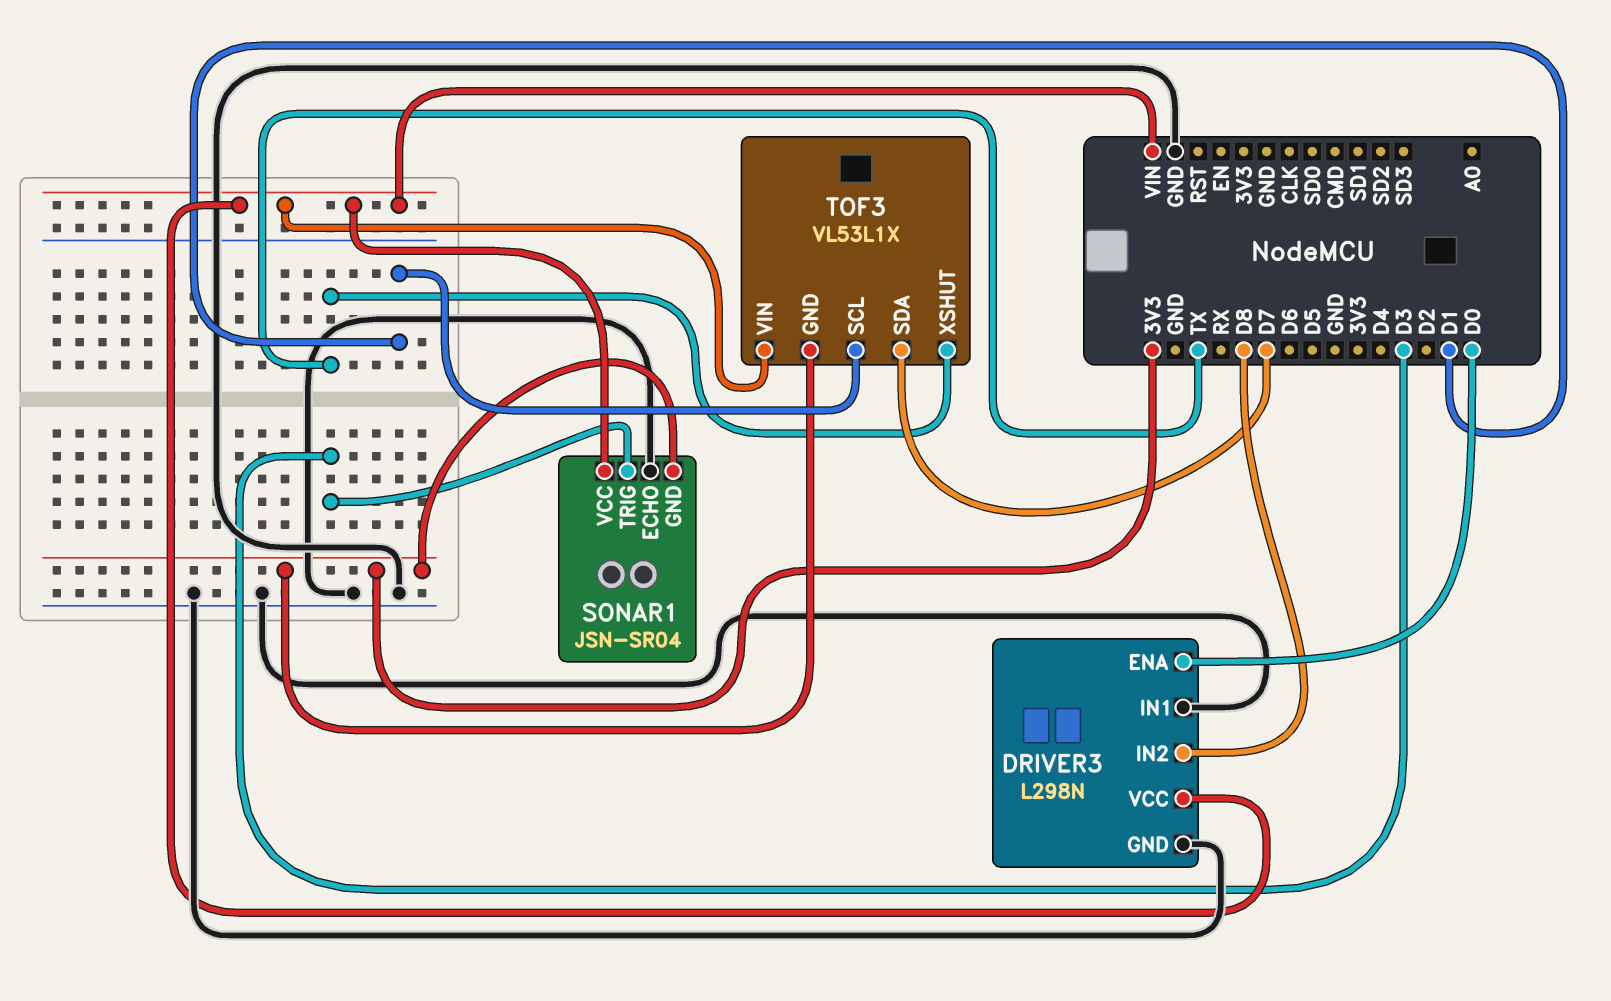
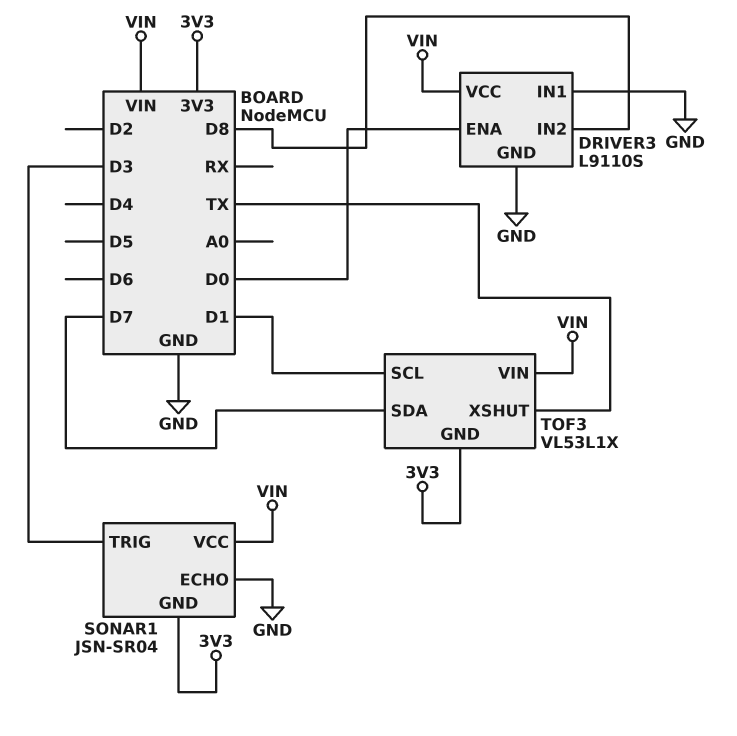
DRIVER3: L298N -> L9110S

